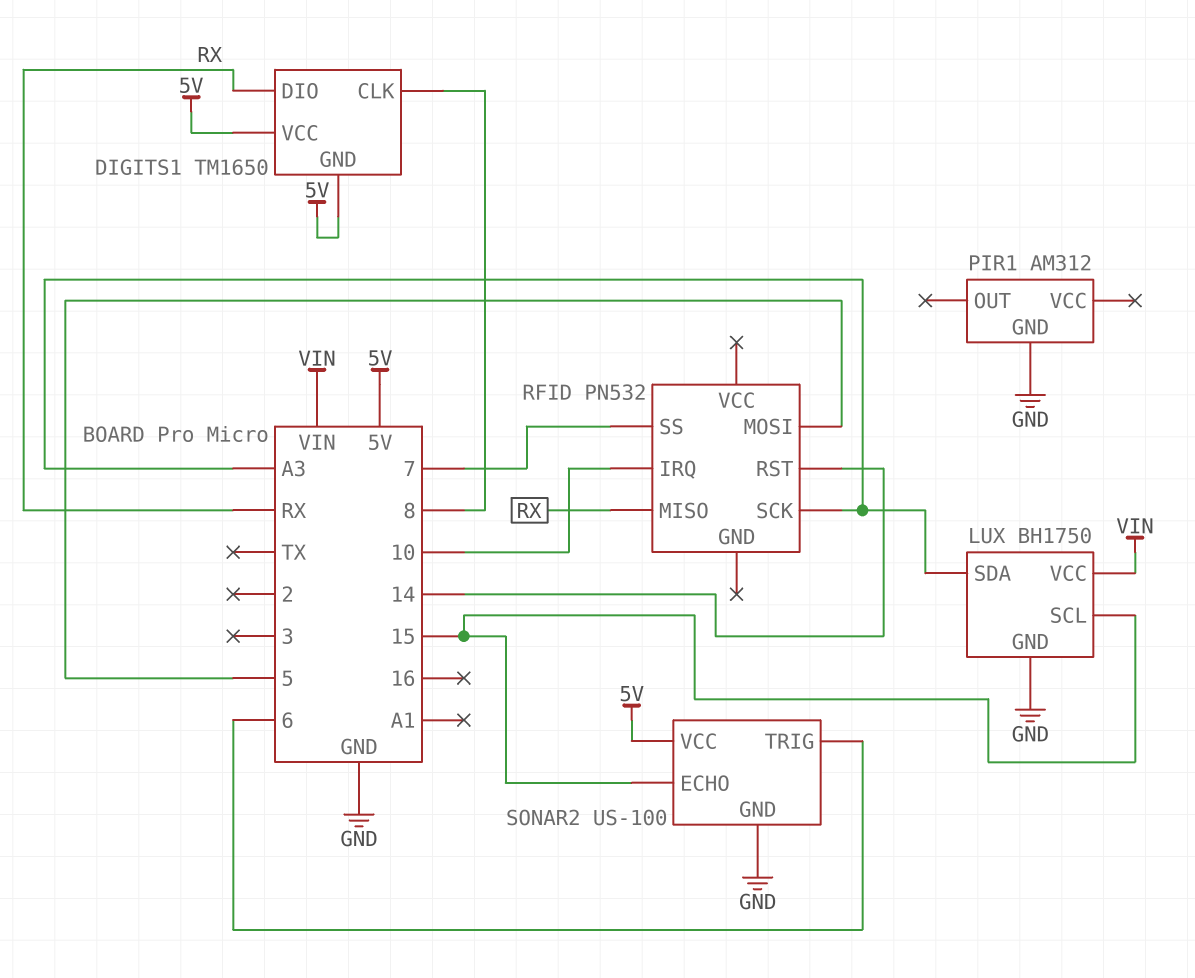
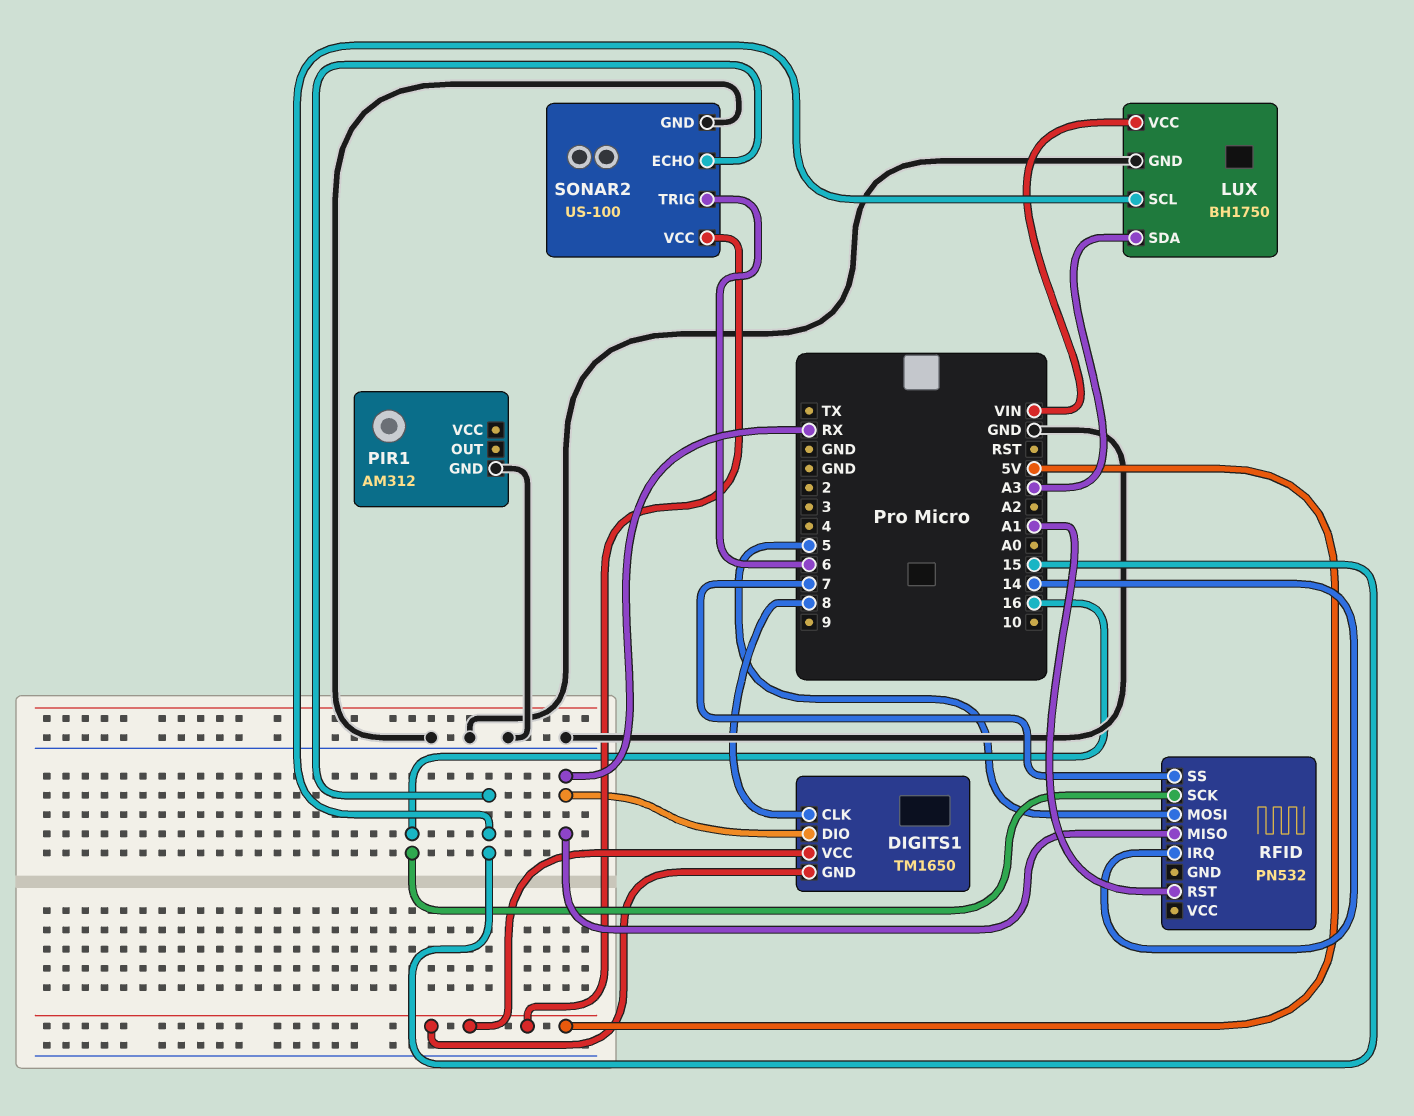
RFID pin IRQ: 10 -> 14
RFID pin RST: 14 -> A1
RFID pin SCK: A3 -> 16

